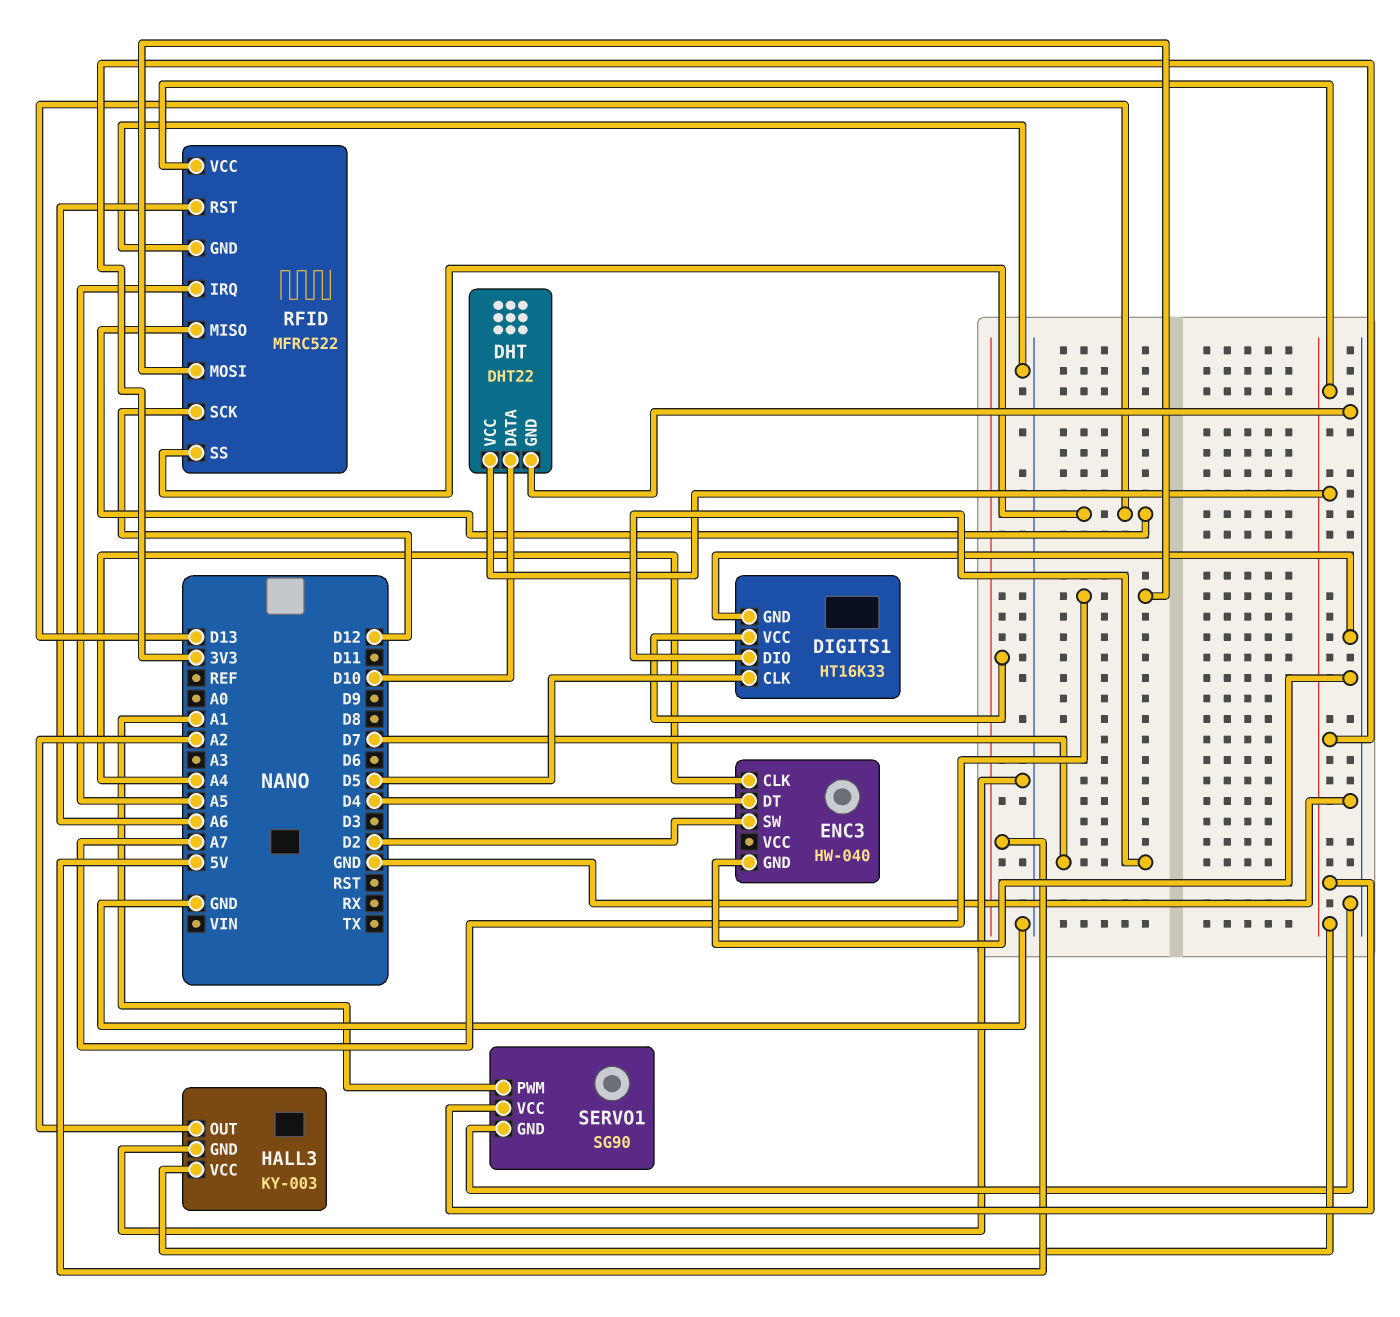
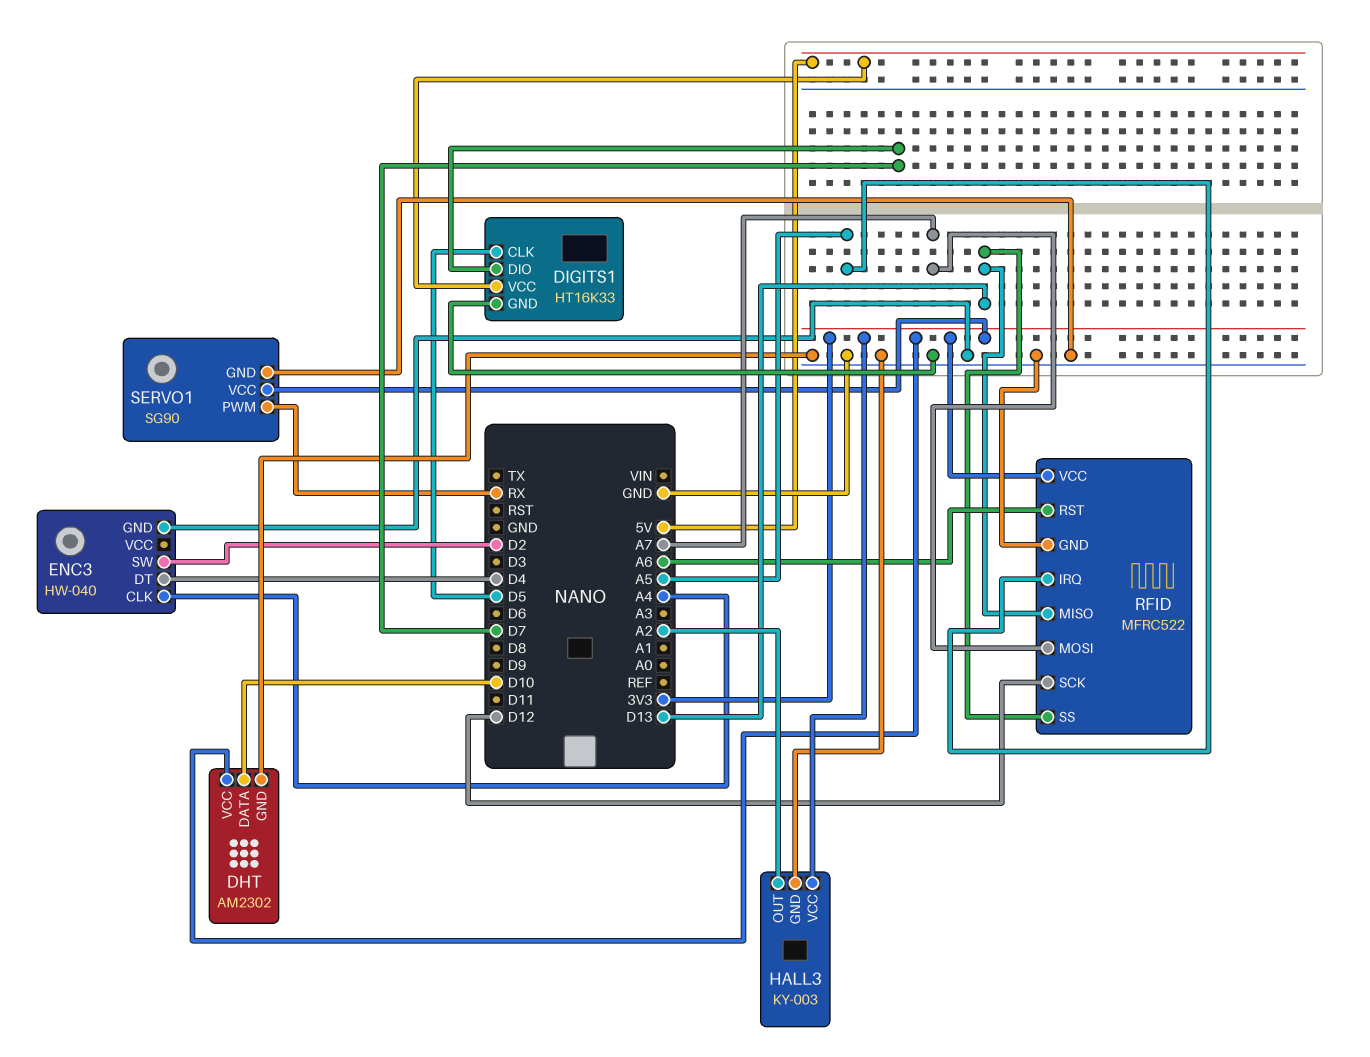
DHT: DHT22 -> AM2302
SERVO1 pin PWM: A1 -> RX

